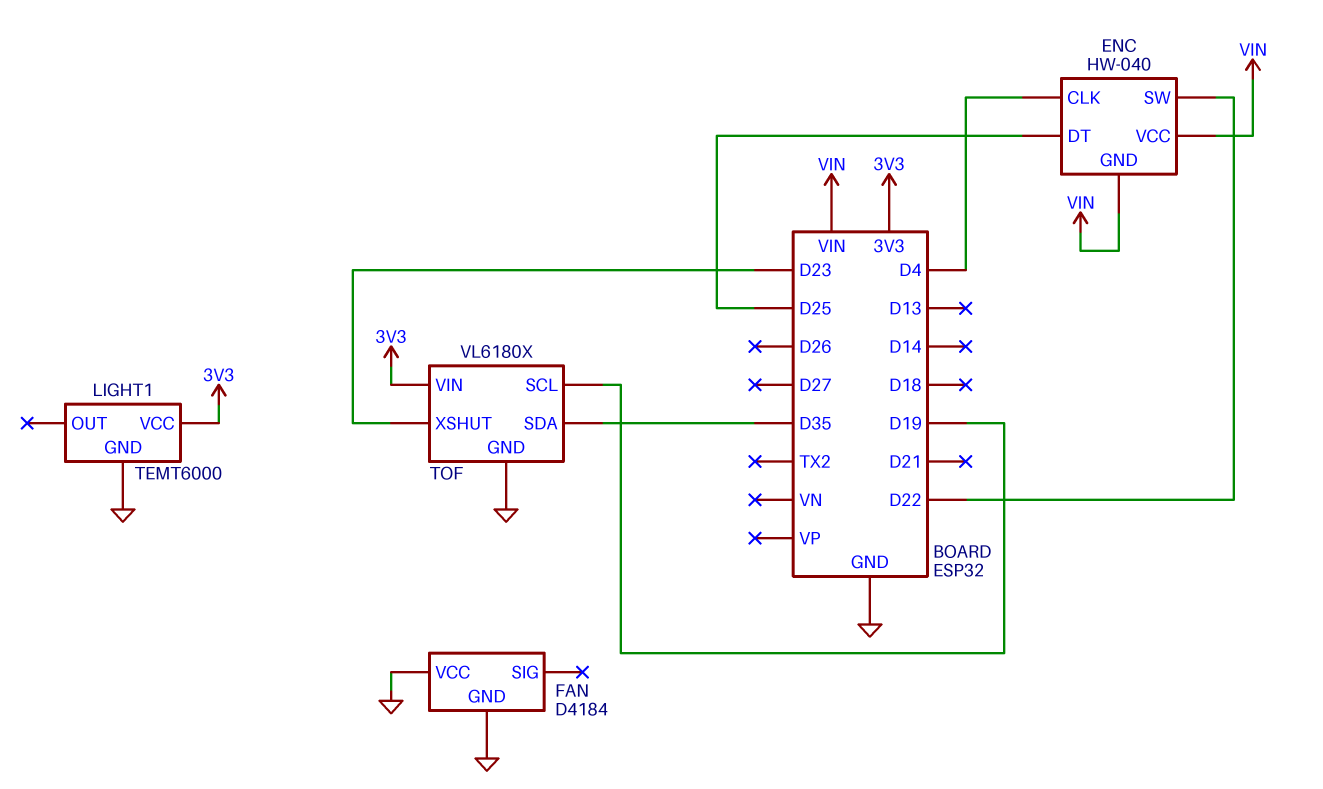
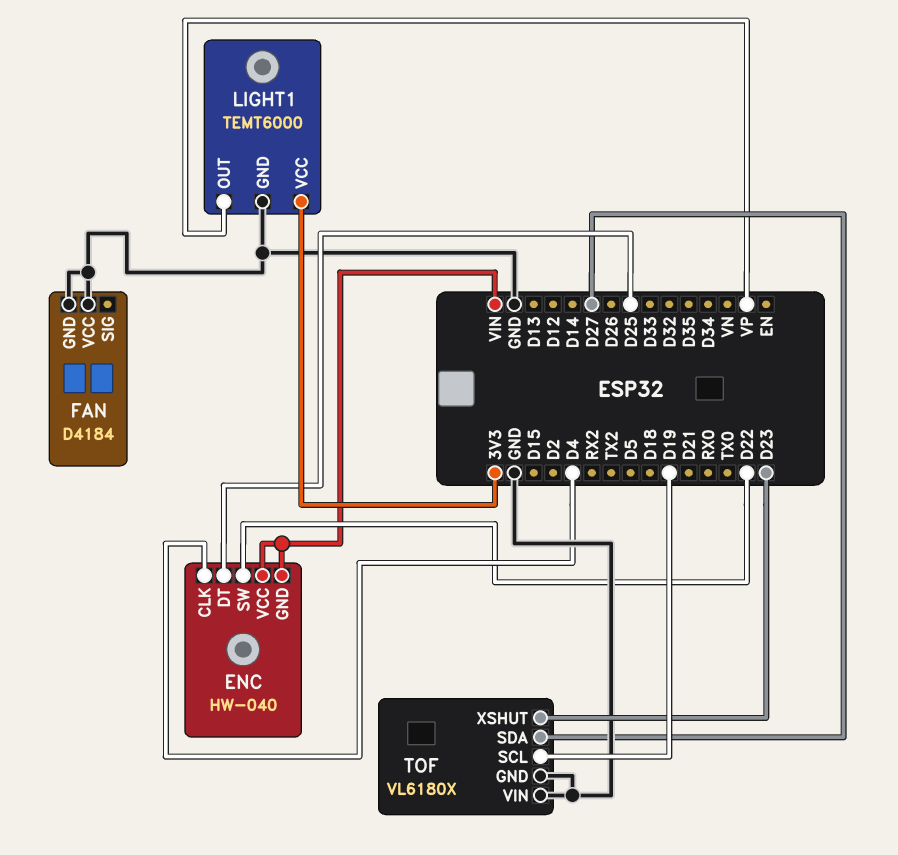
LIGHT1 pin OUT: none -> VP
TOF pin SDA: D35 -> D27
TOF pin VIN: 3V3 -> GND

